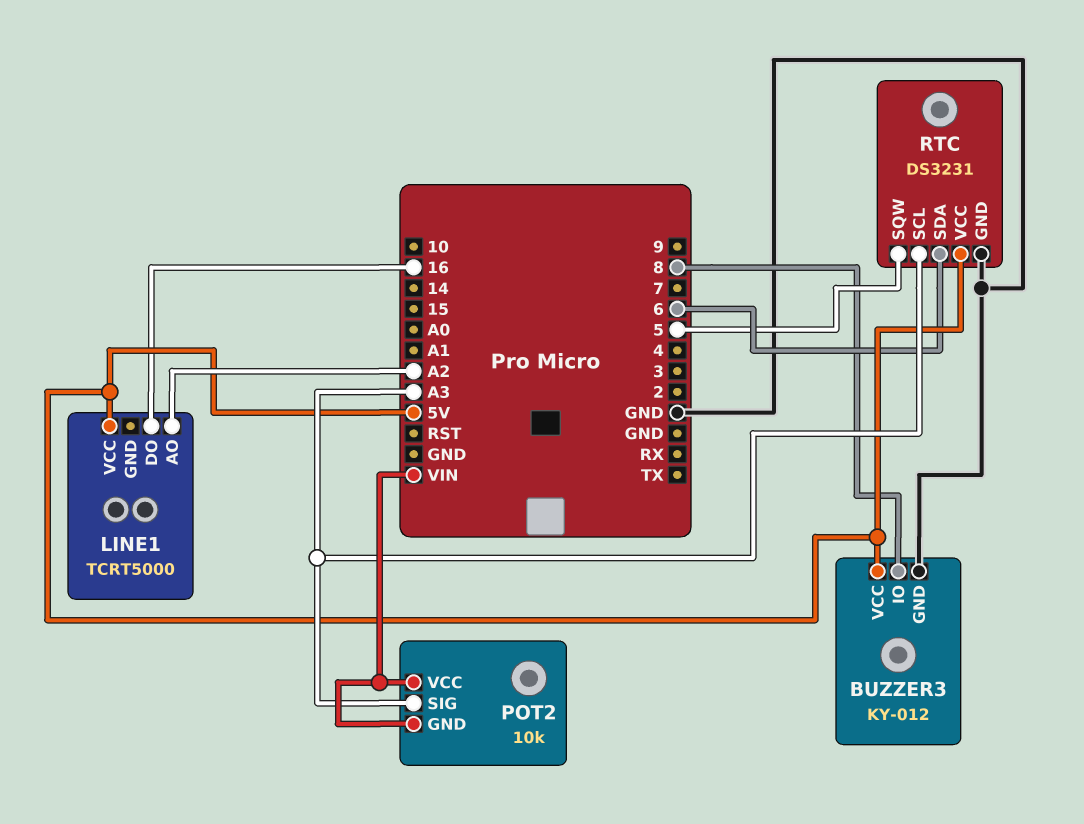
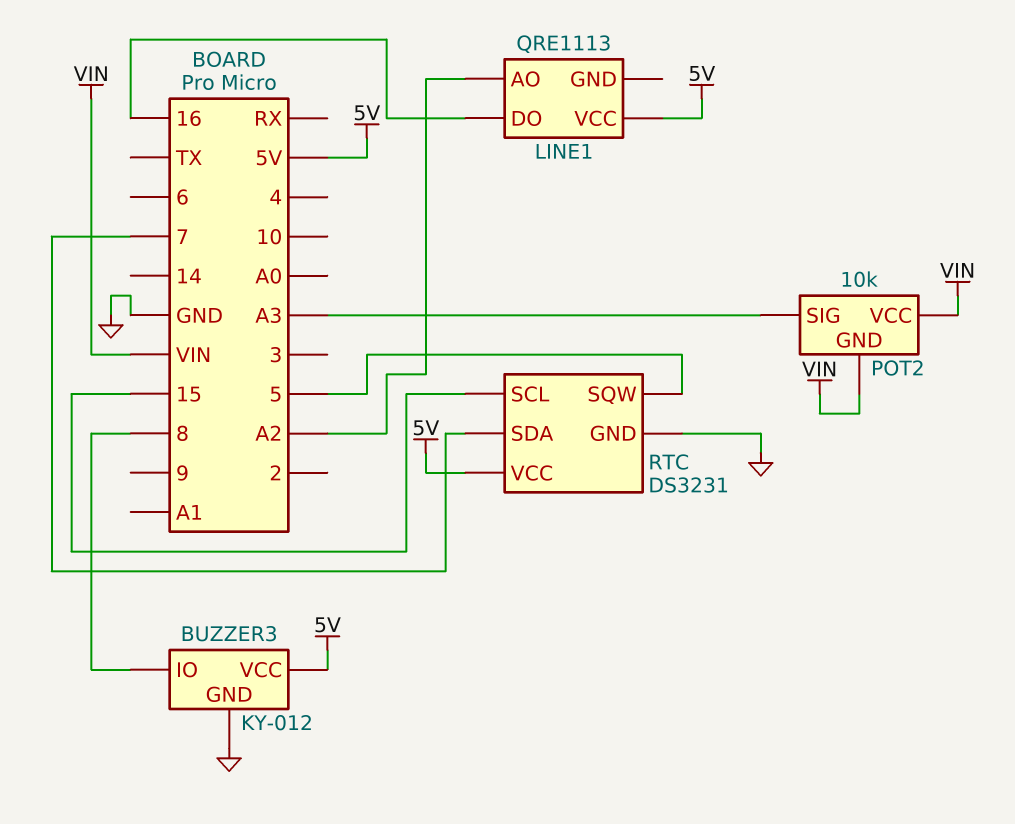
LINE1: TCRT5000 -> QRE1113
RTC pin SCL: A3 -> 15
RTC pin SDA: 6 -> 7

